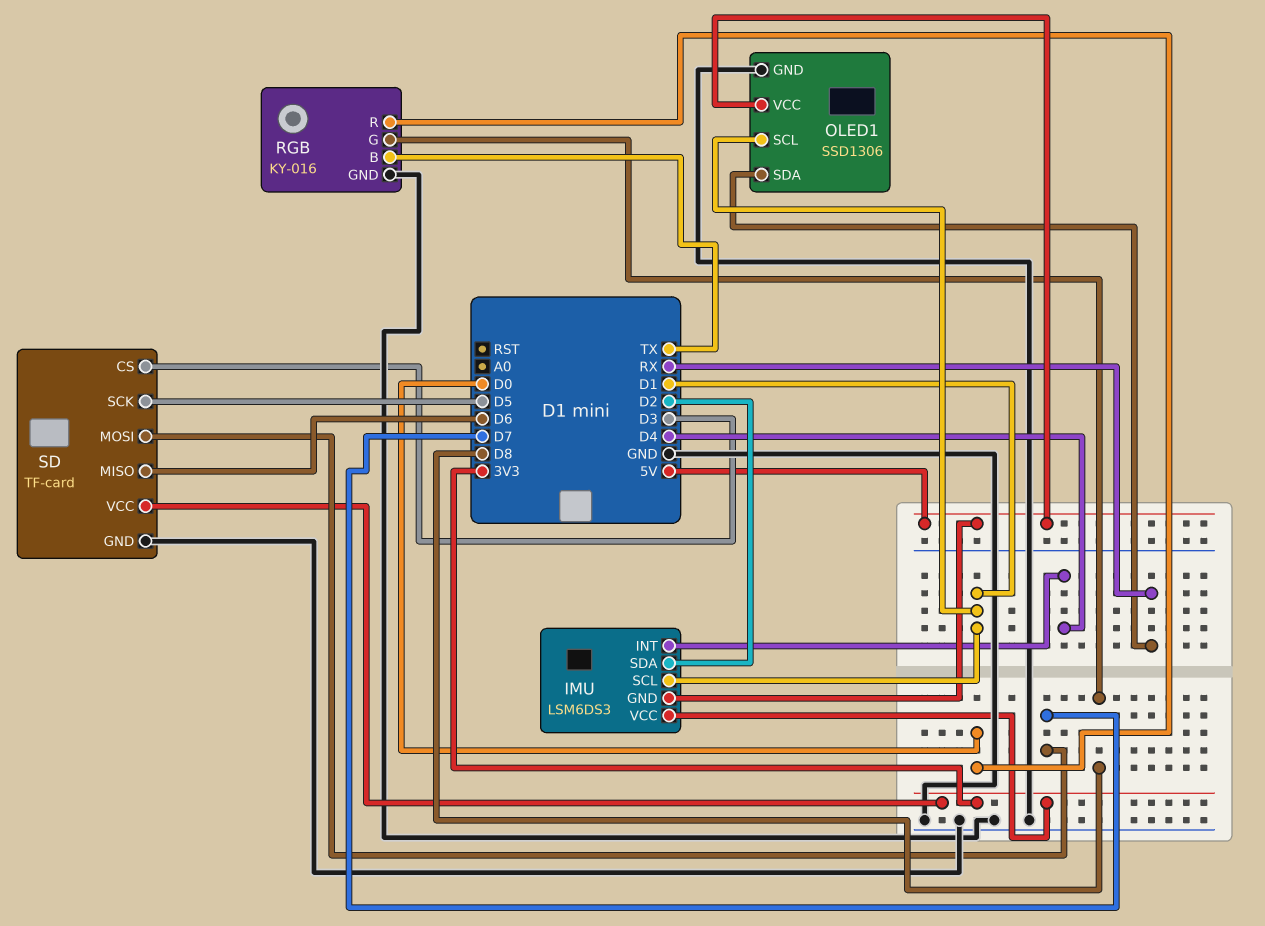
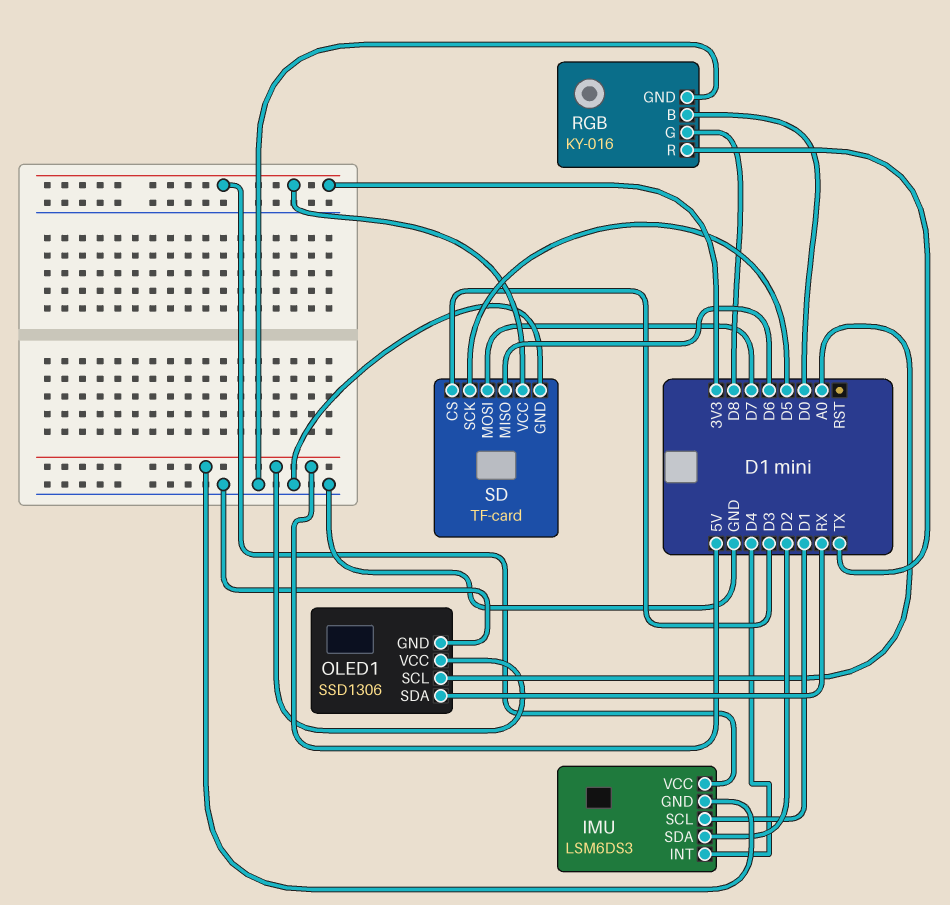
OLED1 pin SCL: D1 -> A0
RGB pin B: TX -> D0
RGB pin R: D0 -> TX

